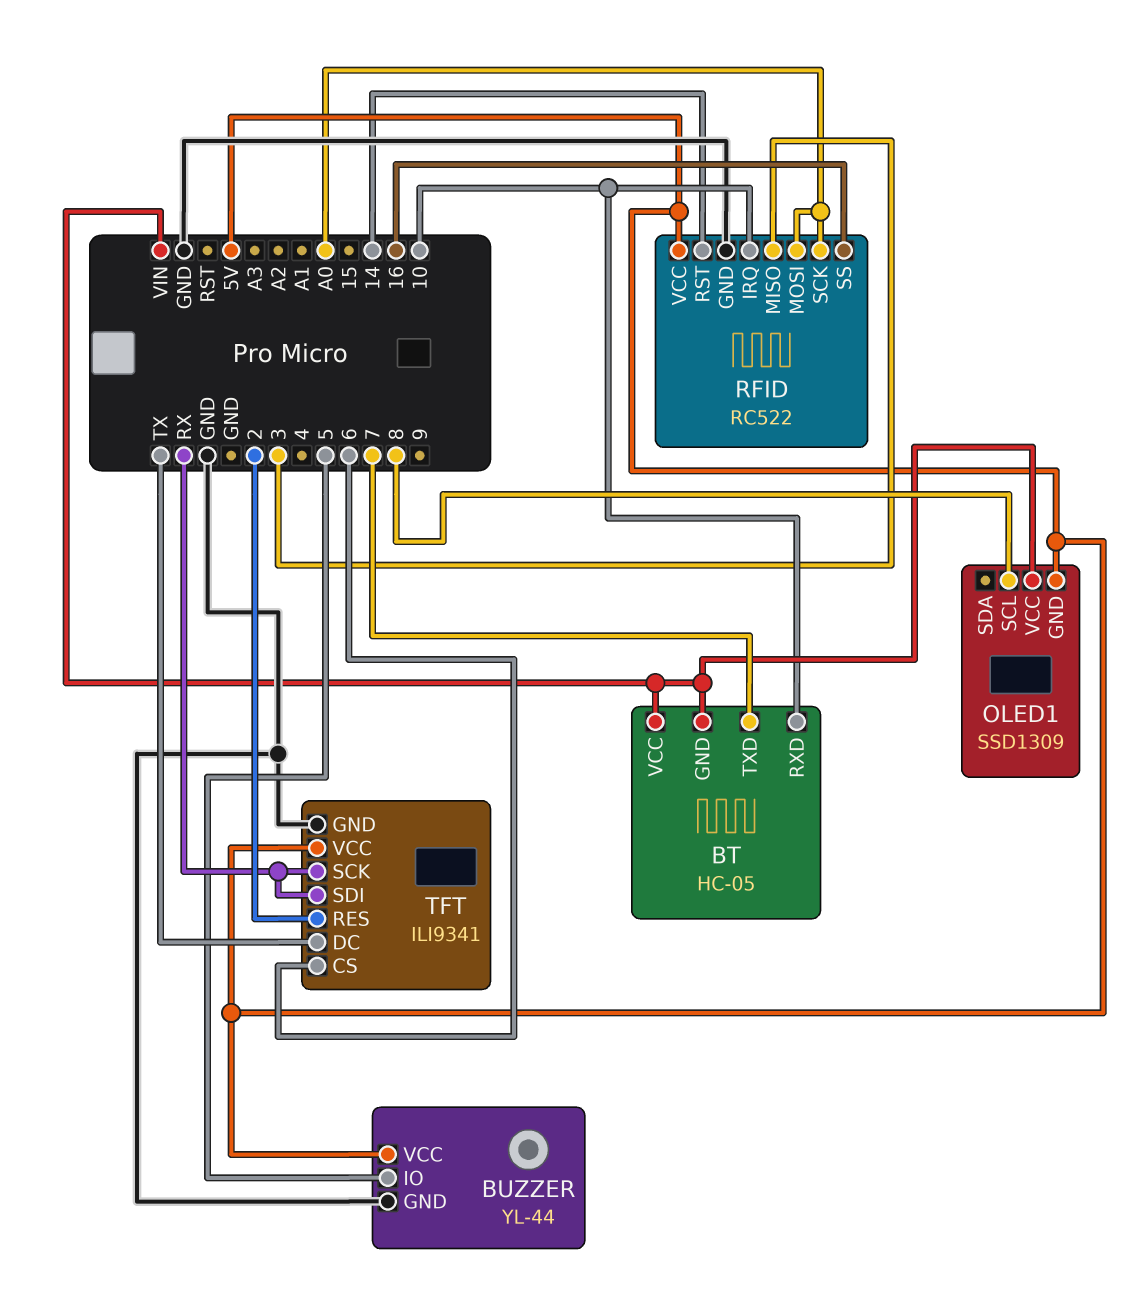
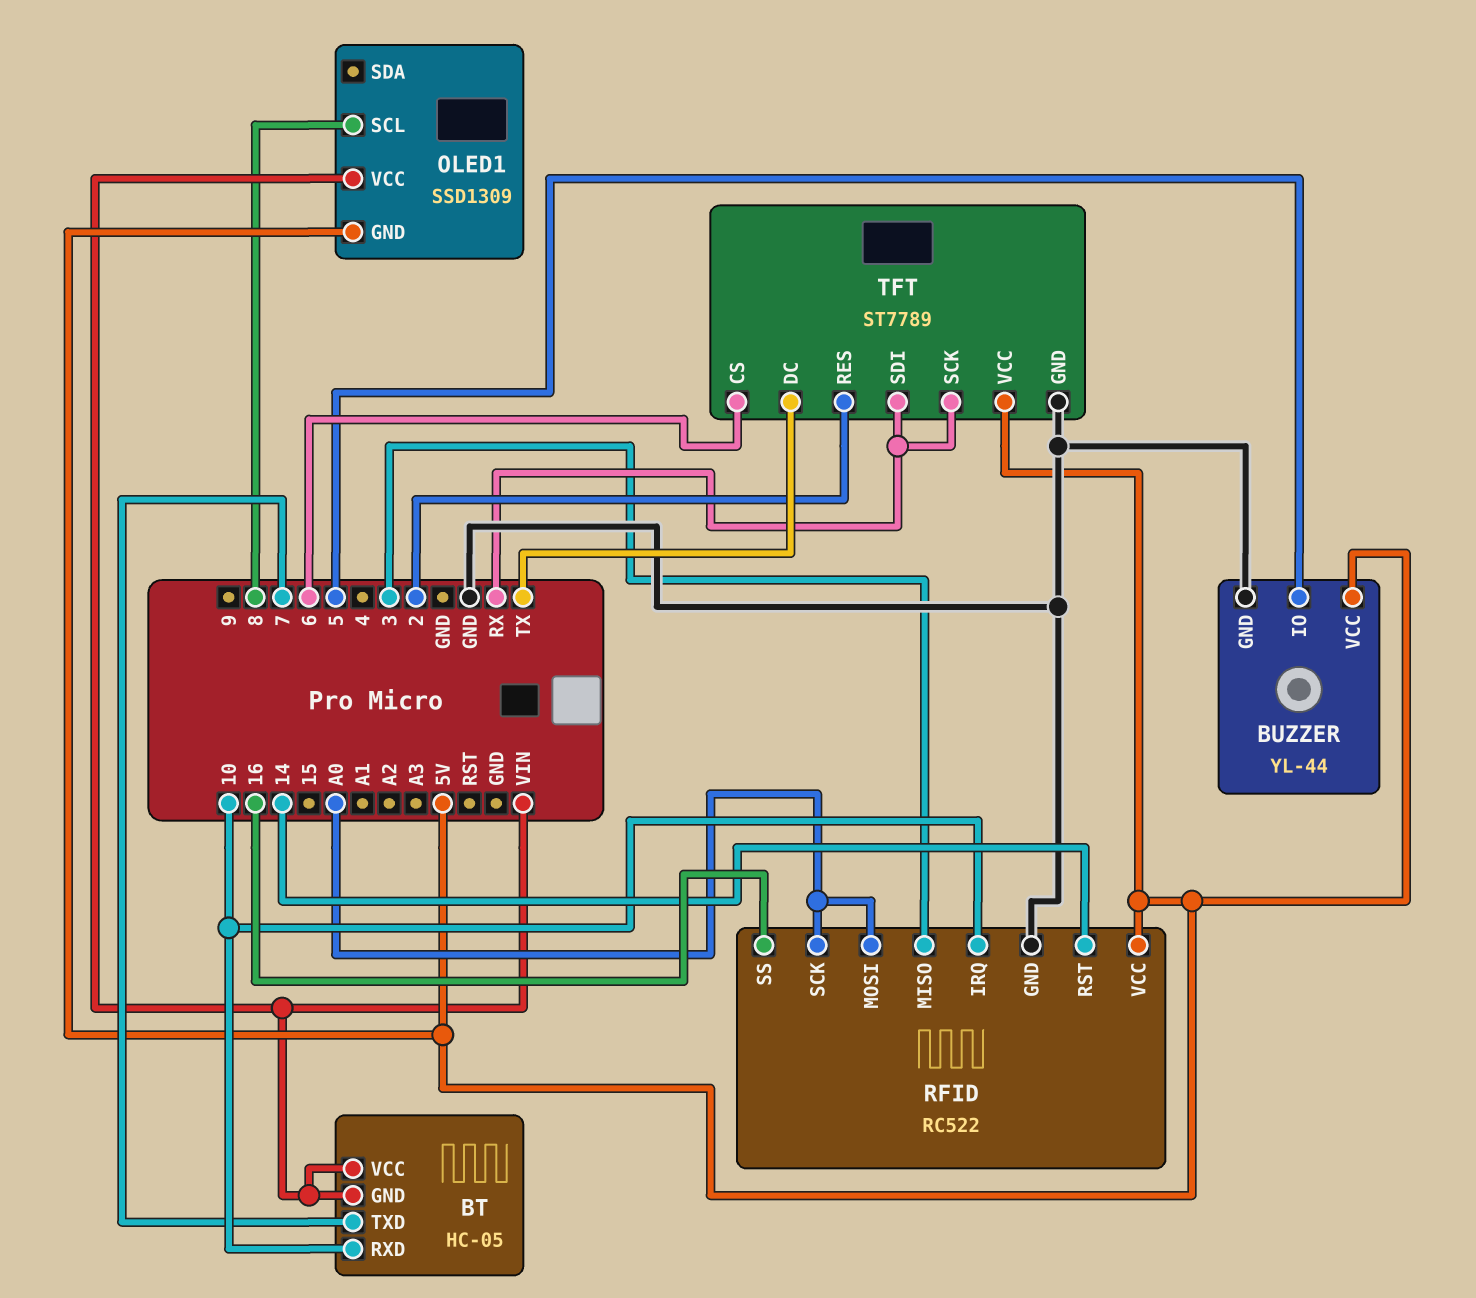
TFT: ILI9341 -> ST7789

